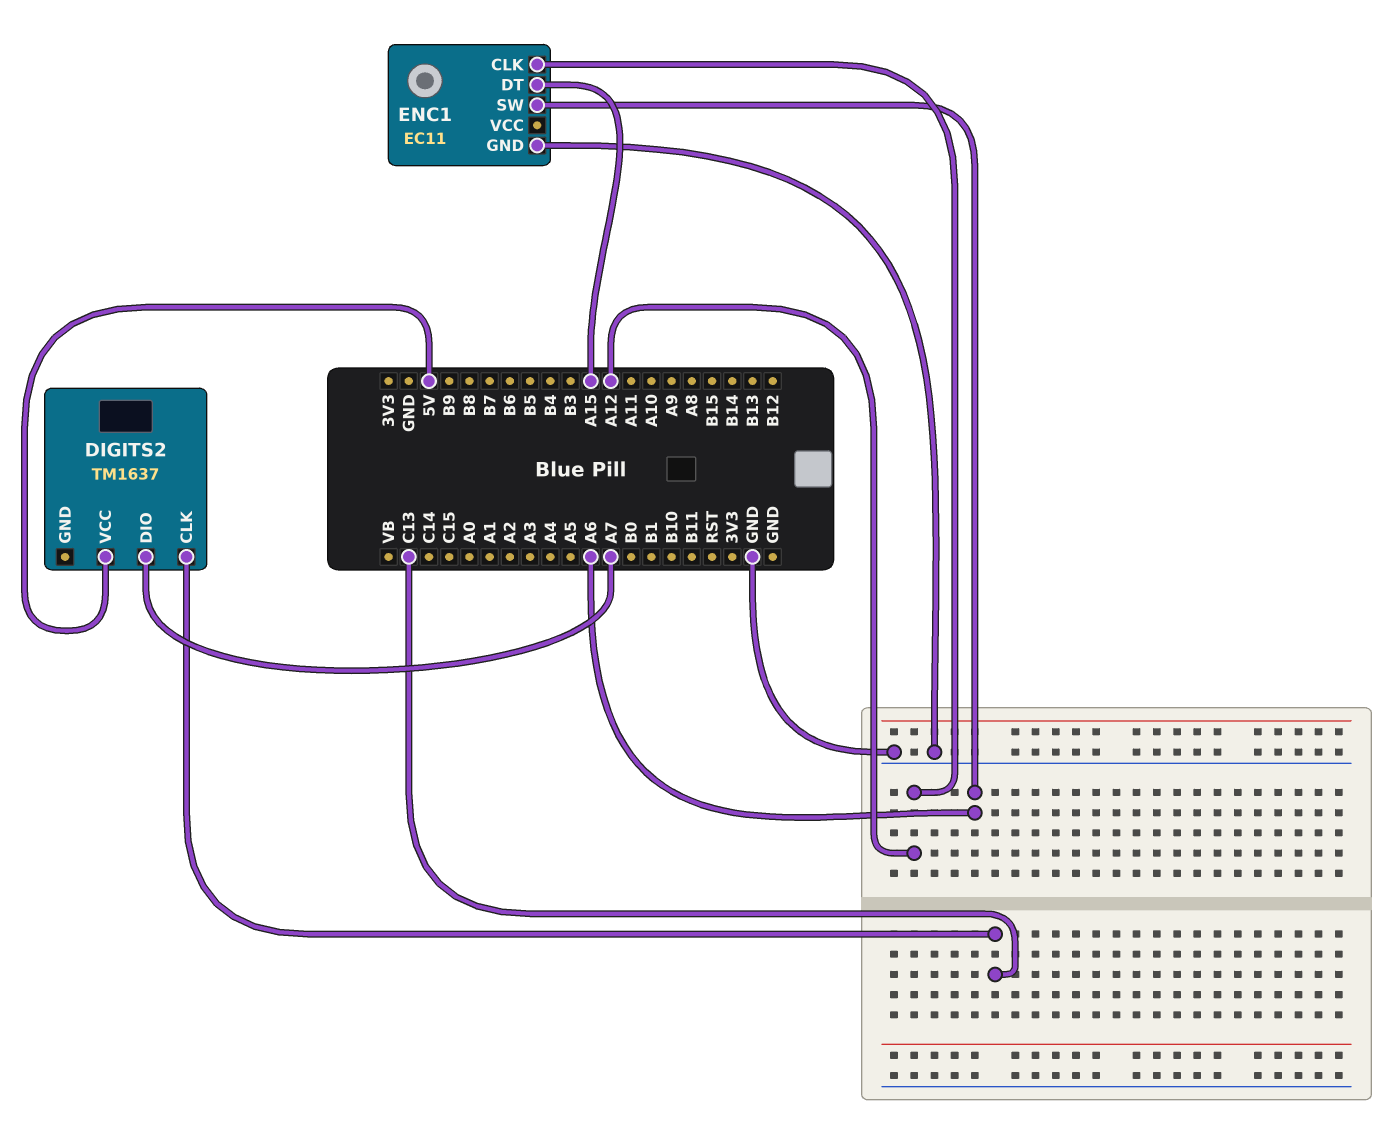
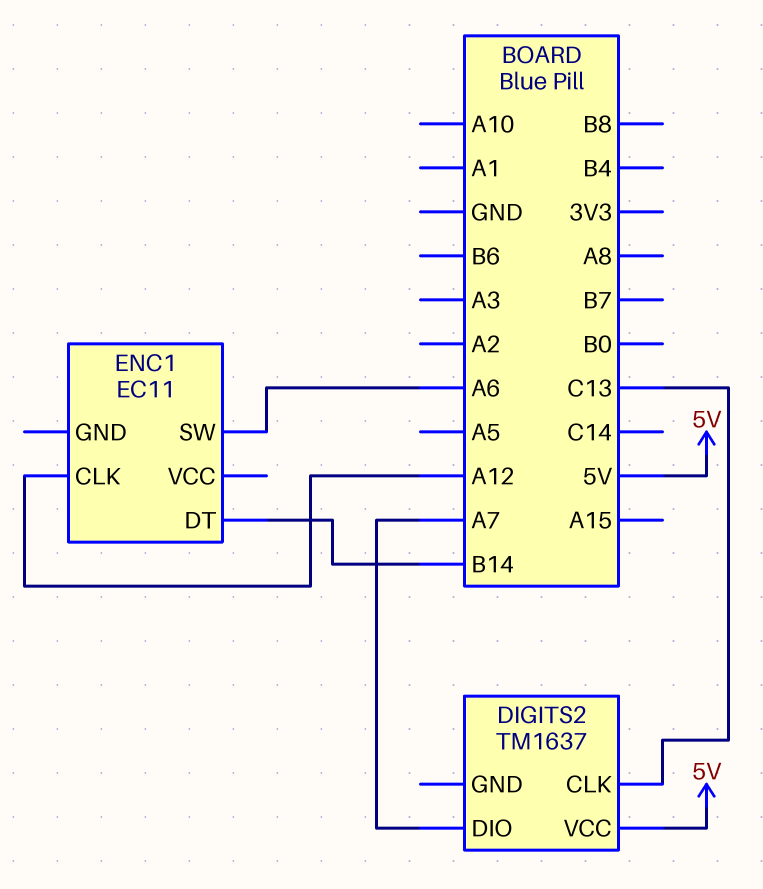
ENC1 pin DT: A15 -> B14
ENC1 pin GND: GND -> none

